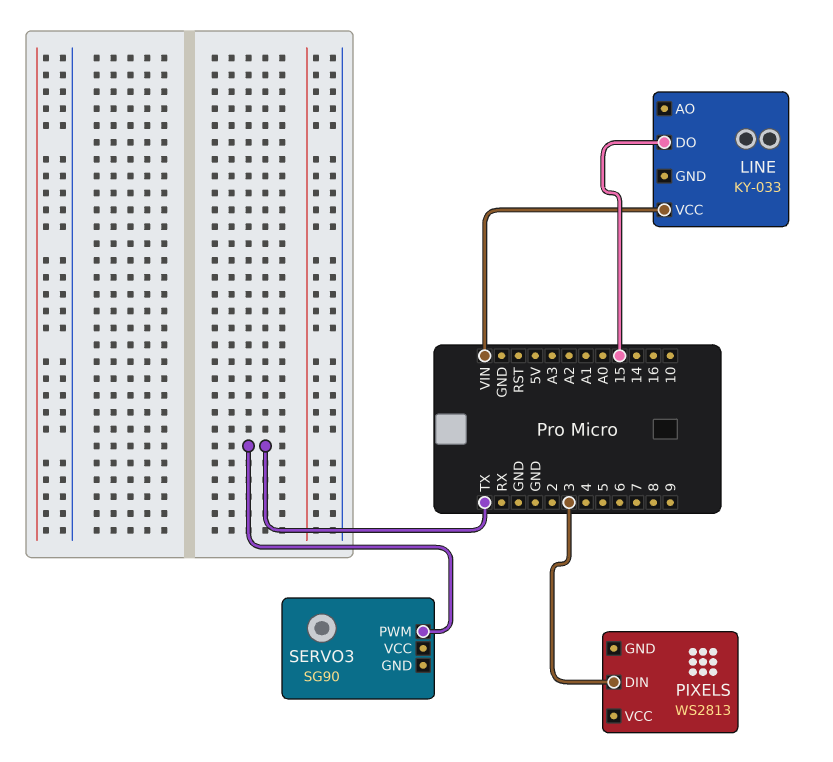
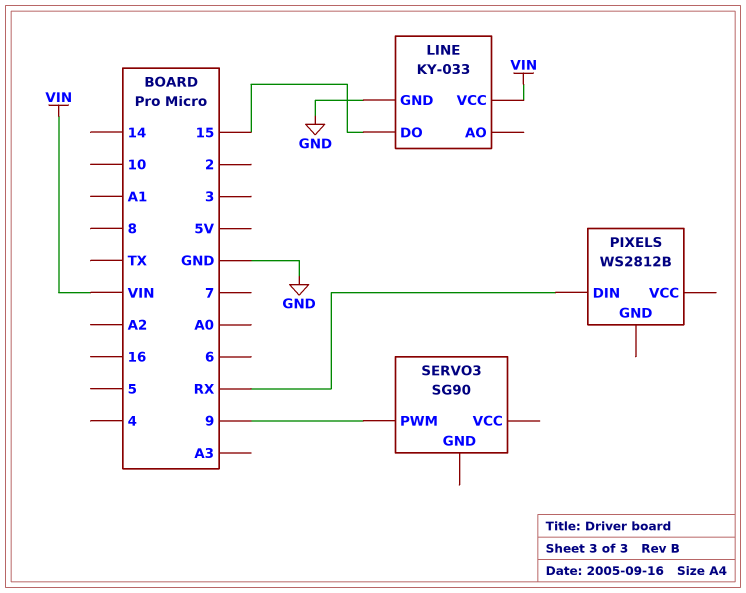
LINE pin GND: none -> GND
PIXELS: WS2813 -> WS2812B
PIXELS pin DIN: 3 -> RX
SERVO3 pin PWM: TX -> 9

